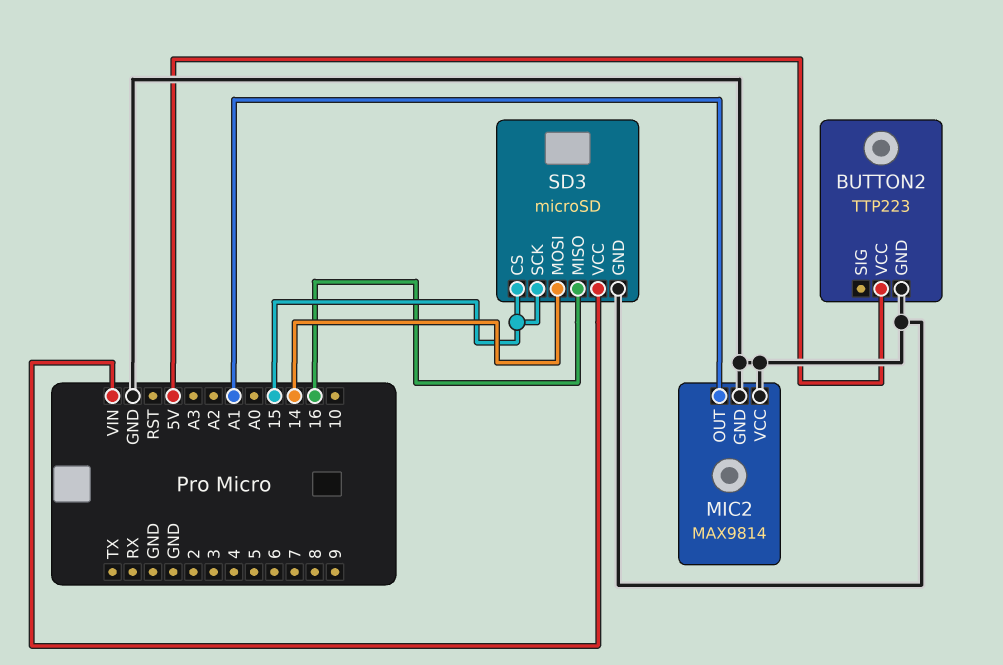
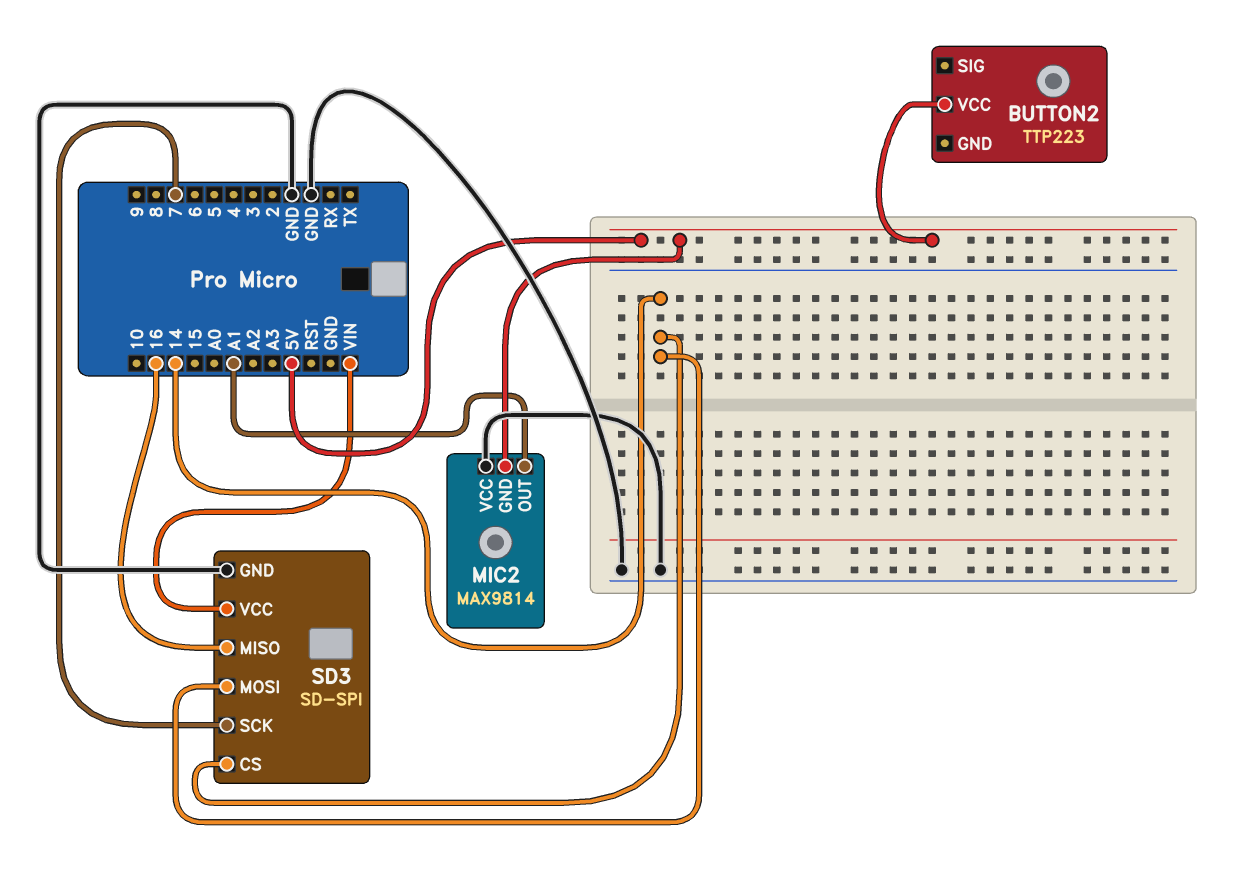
BUTTON2 pin GND: GND -> none
MIC2 pin GND: GND -> 5V
SD3: microSD -> SD-SPI
SD3 pin CS: 15 -> 14
SD3 pin SCK: 15 -> 7

